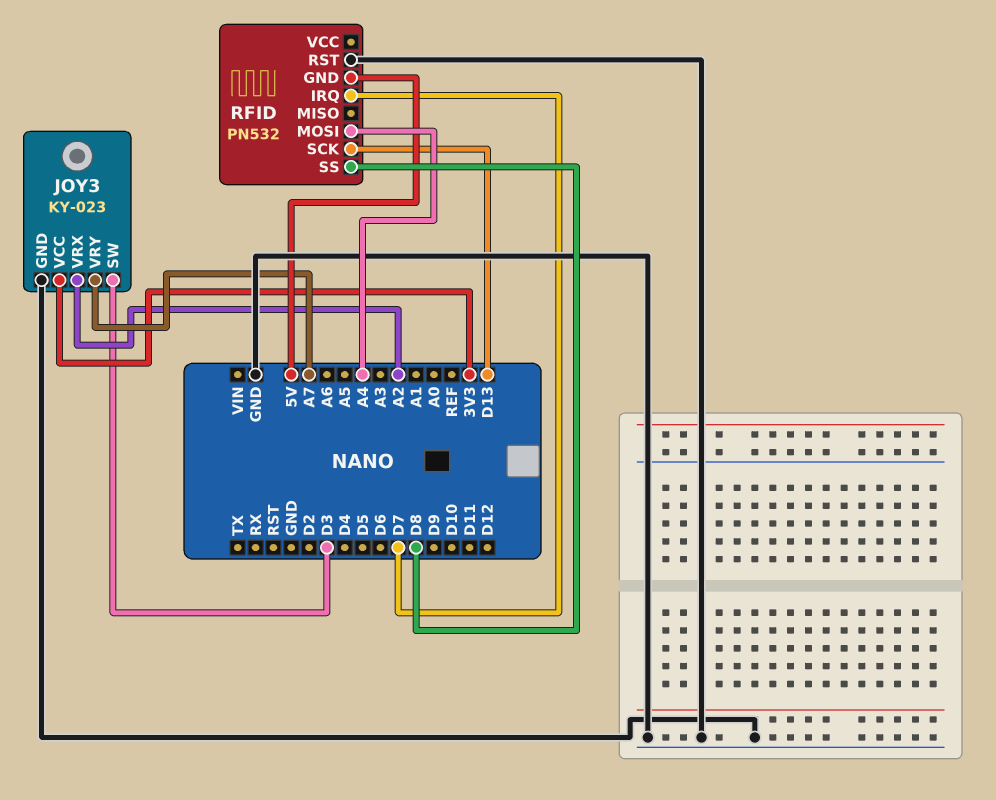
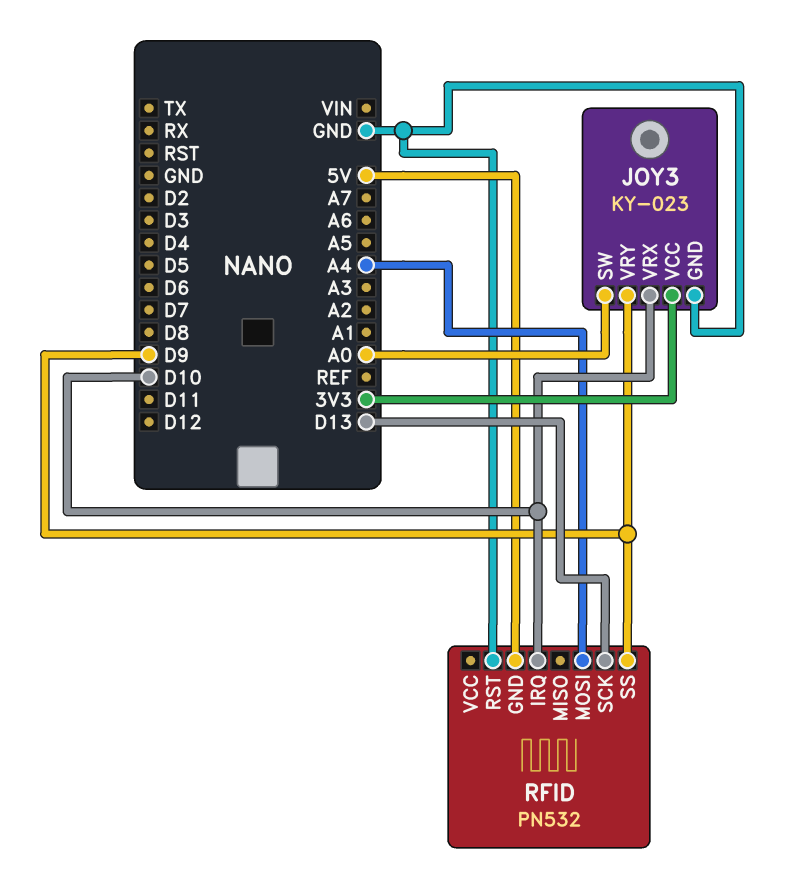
JOY3 pin SW: D3 -> A0
JOY3 pin VRX: A2 -> D10
JOY3 pin VRY: A7 -> D9
RFID pin IRQ: D7 -> D10
RFID pin SS: D8 -> D9

